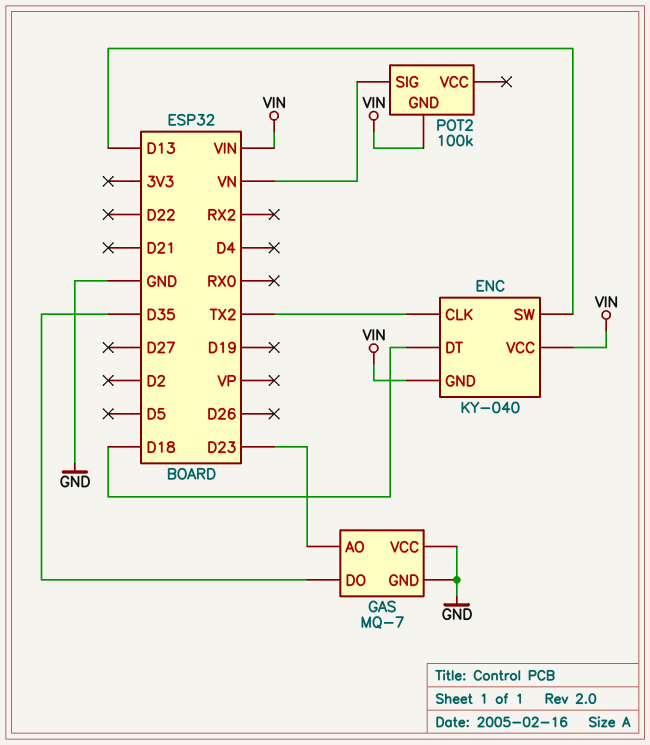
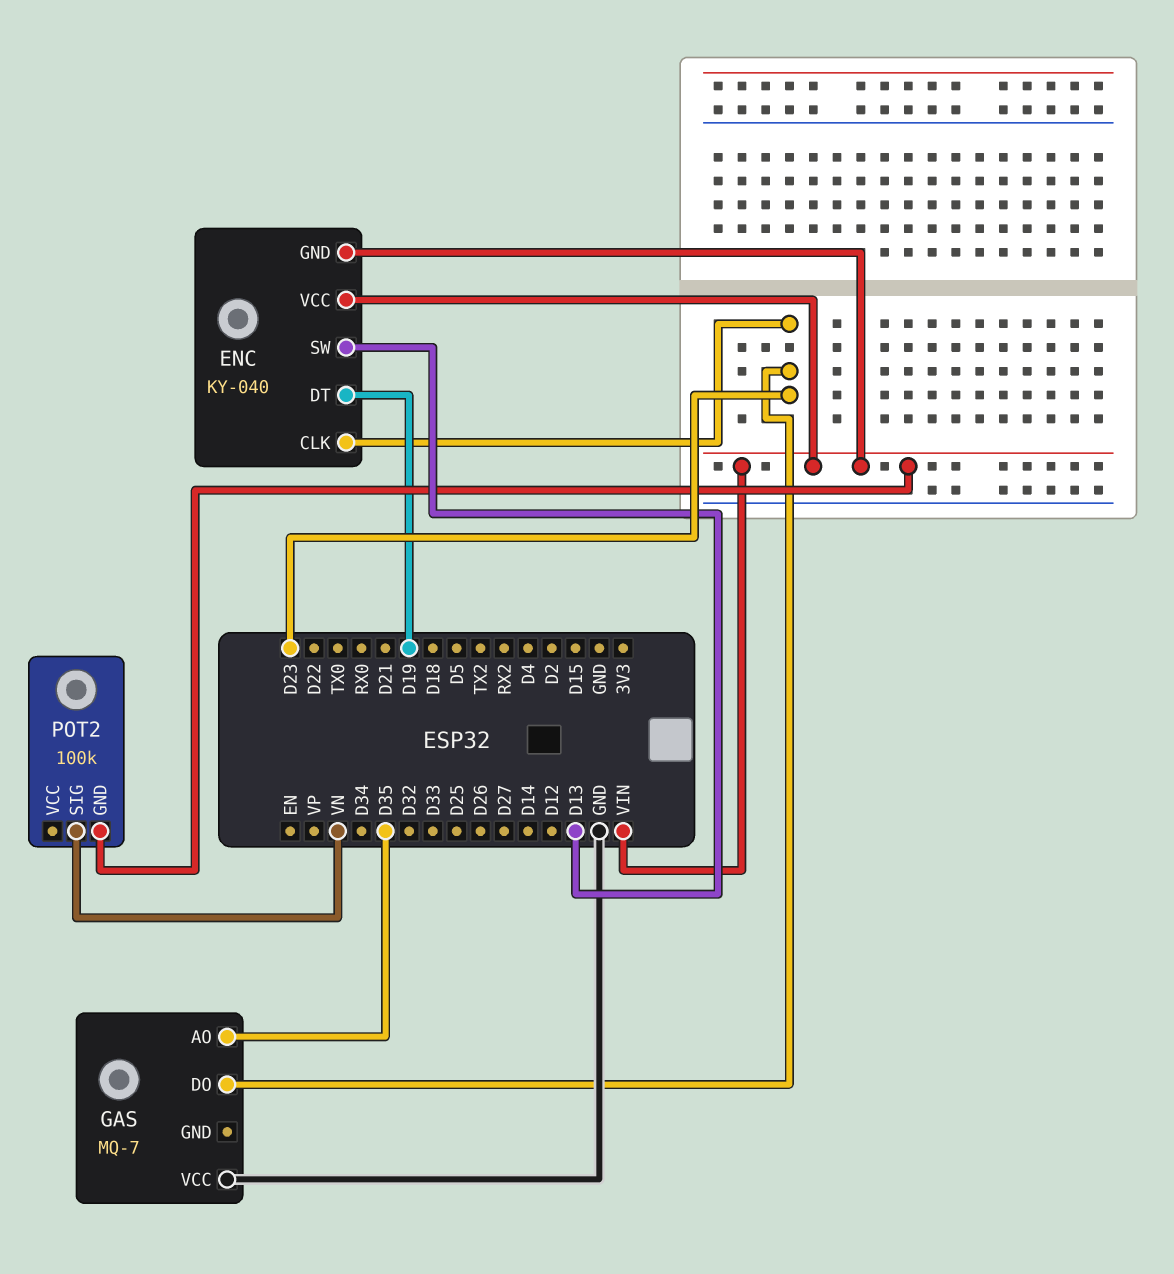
ENC pin CLK: TX2 -> D23
ENC pin DT: D18 -> D19
GAS pin AO: D23 -> D35
GAS pin DO: D35 -> D23
GAS pin GND: GND -> none

